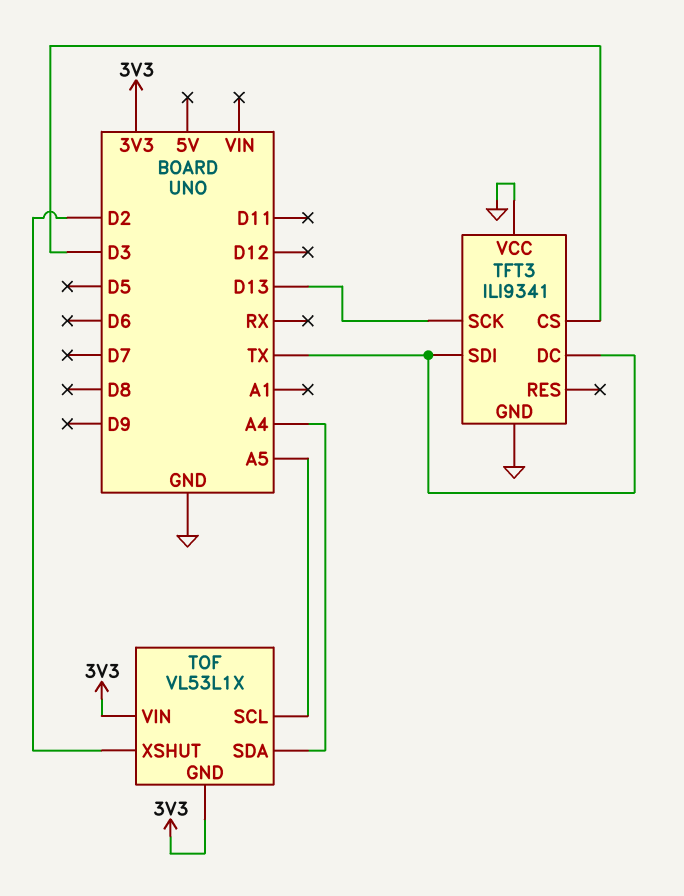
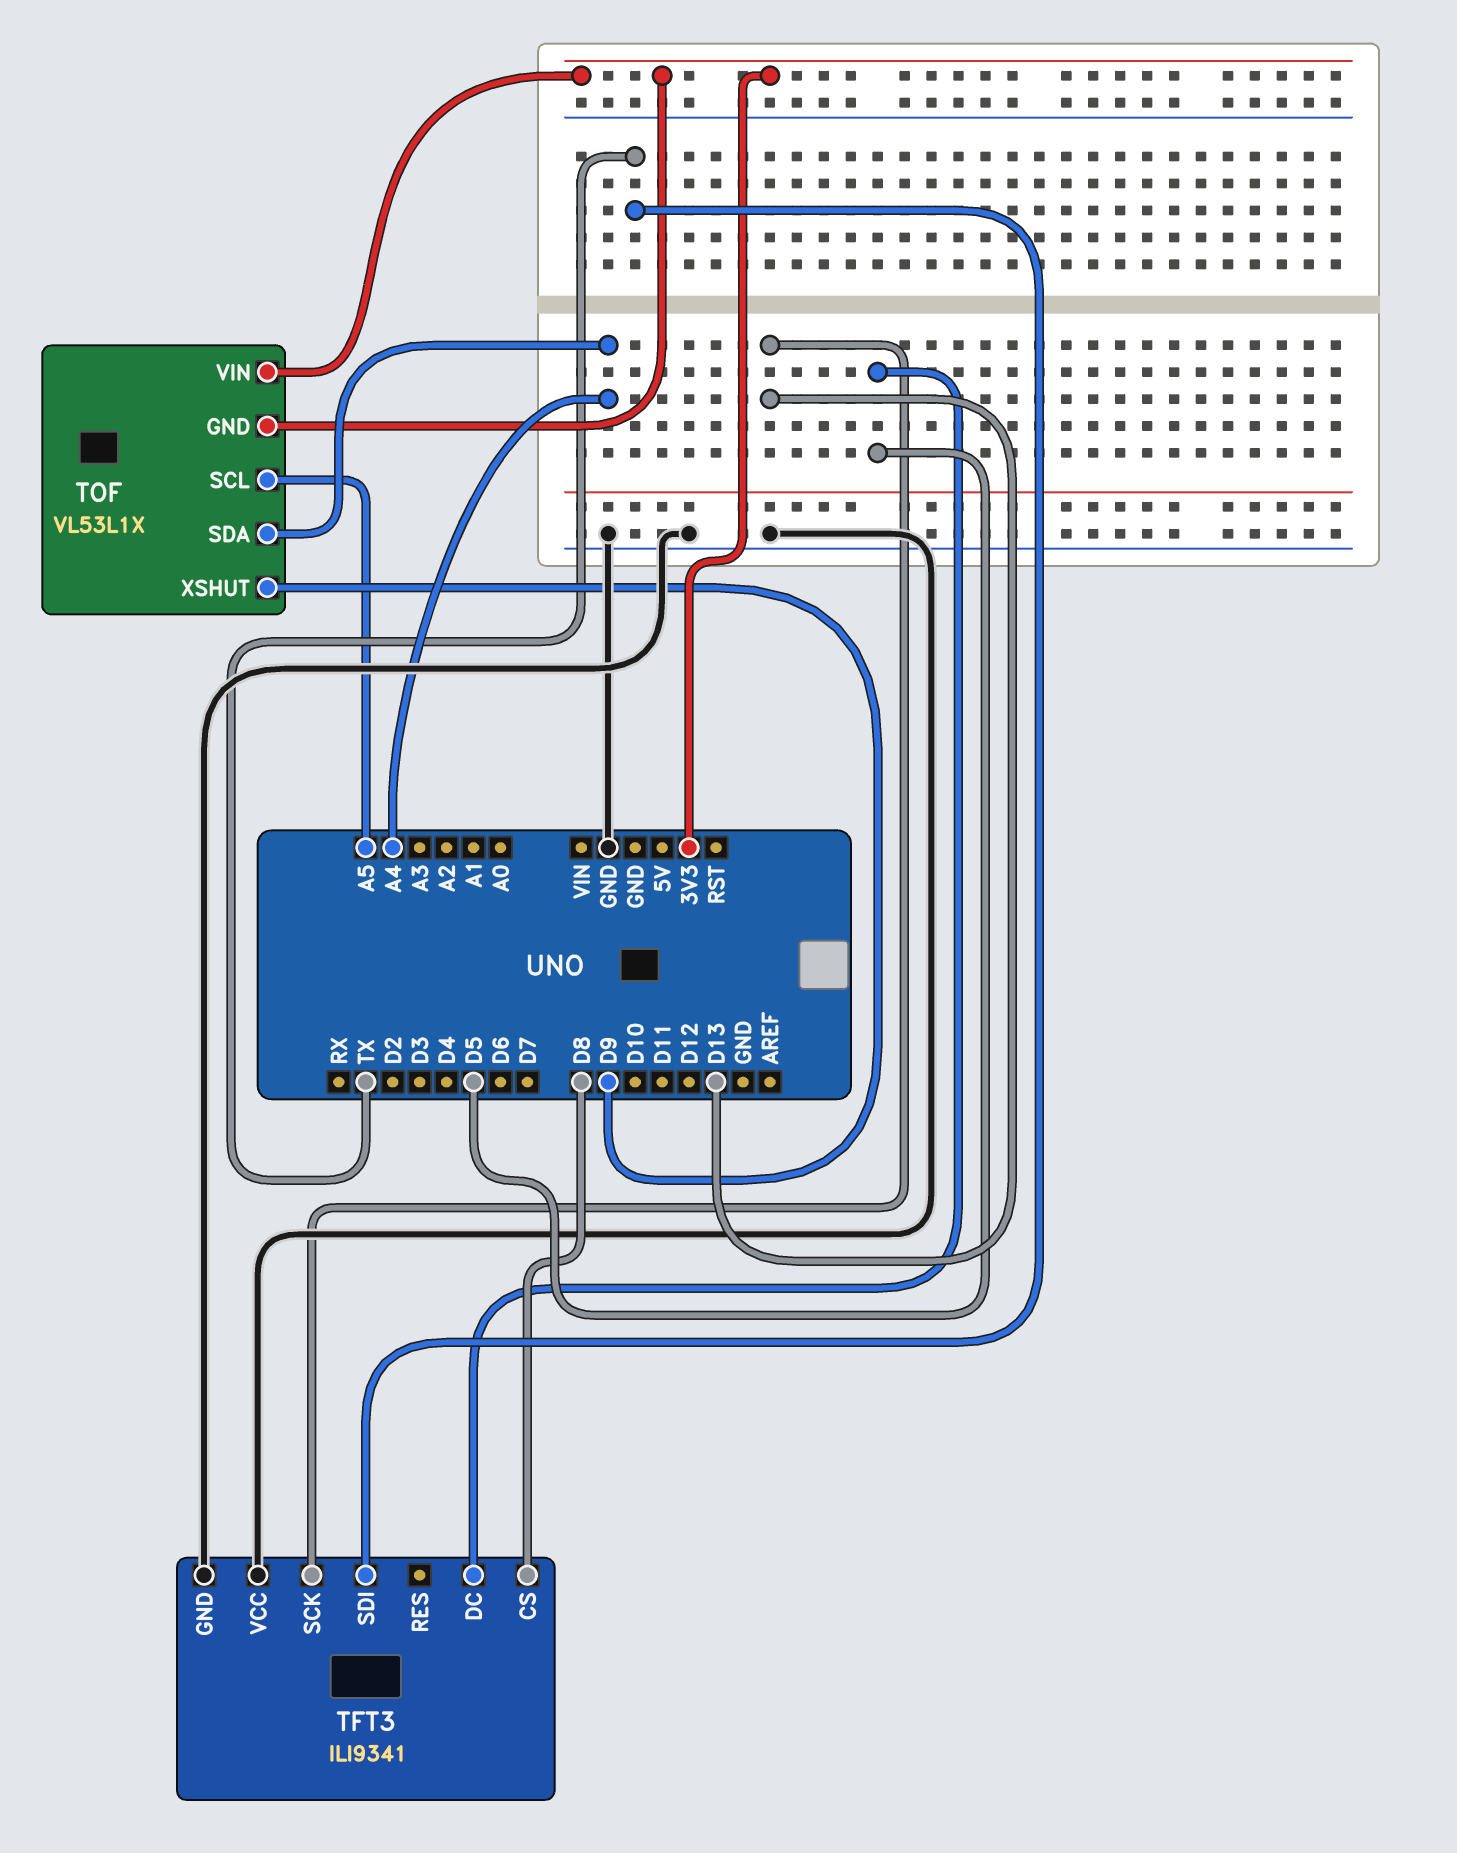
TFT3 pin CS: D3 -> D8
TFT3 pin DC: TX -> D5
TOF pin XSHUT: D2 -> D9

